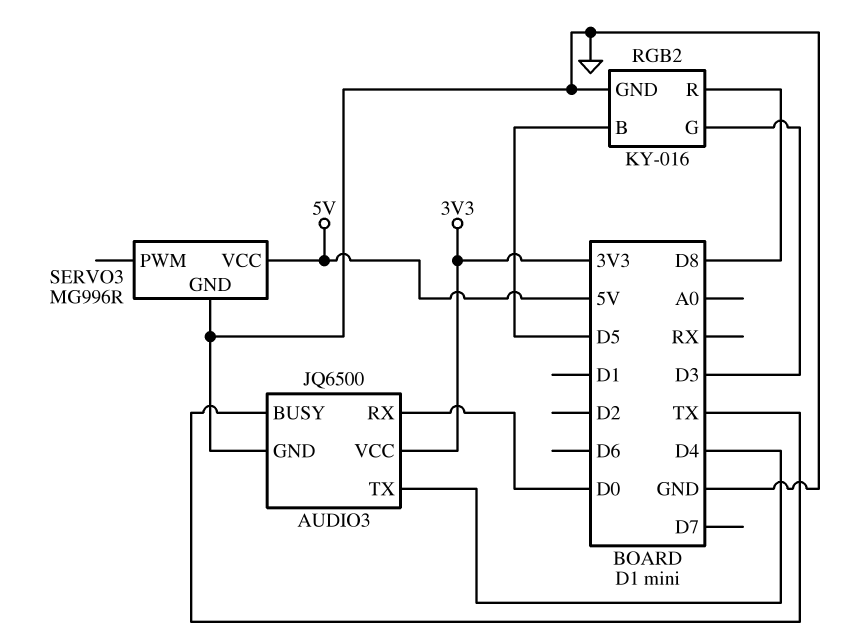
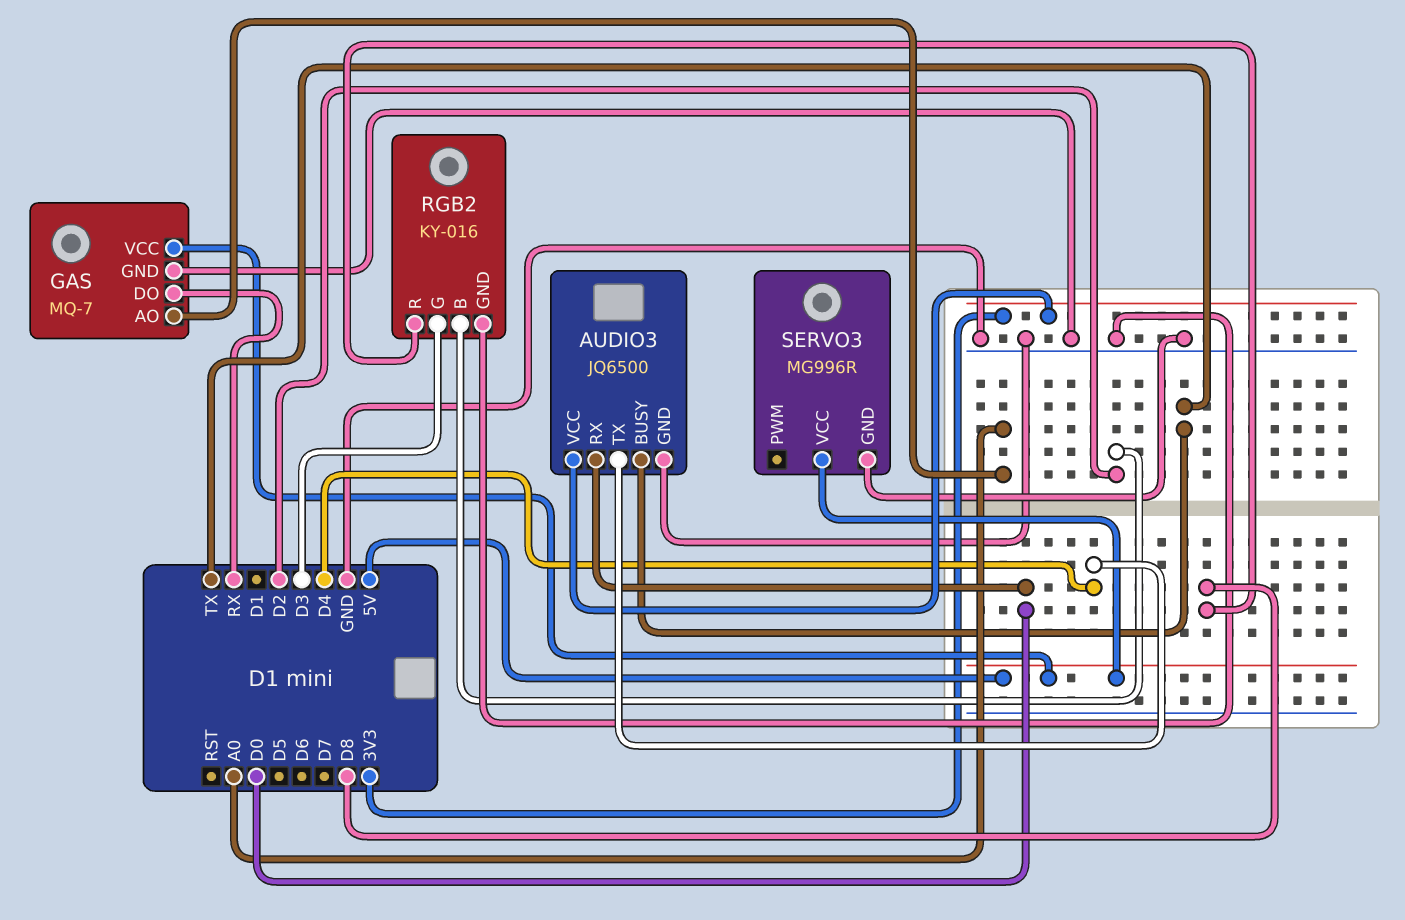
GAS: none -> MQ-7
GAS pin AO: none -> A0
GAS pin DO: none -> RX
GAS pin GND: none -> GND
GAS pin VCC: none -> 5V
RGB2 pin B: D5 -> D2

